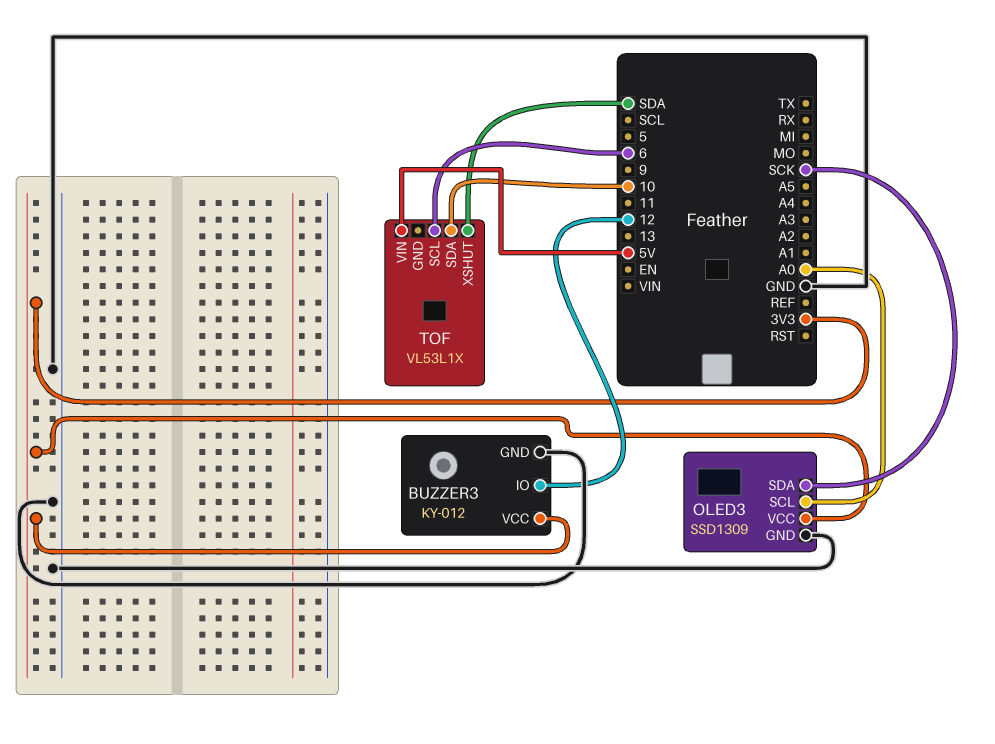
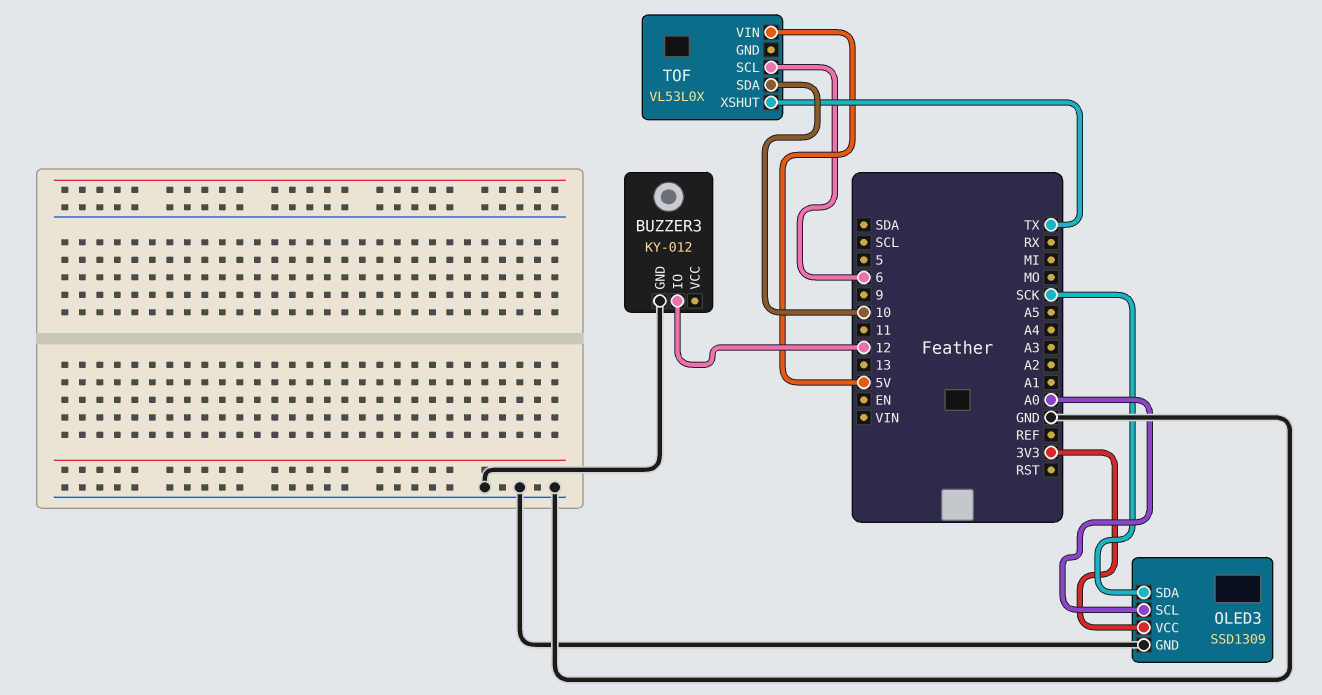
BUZZER3 pin VCC: 3V3 -> none
TOF: VL53L1X -> VL53L0X
TOF pin XSHUT: SDA -> TX

